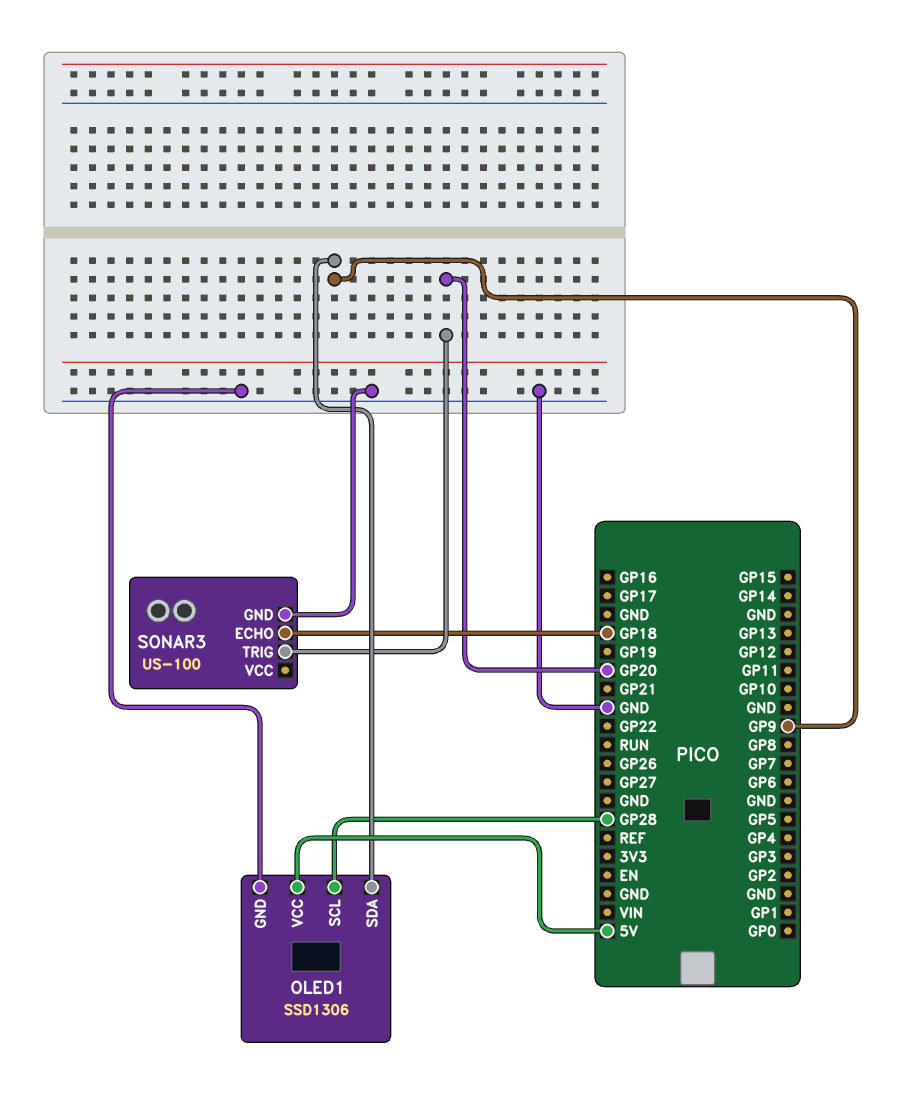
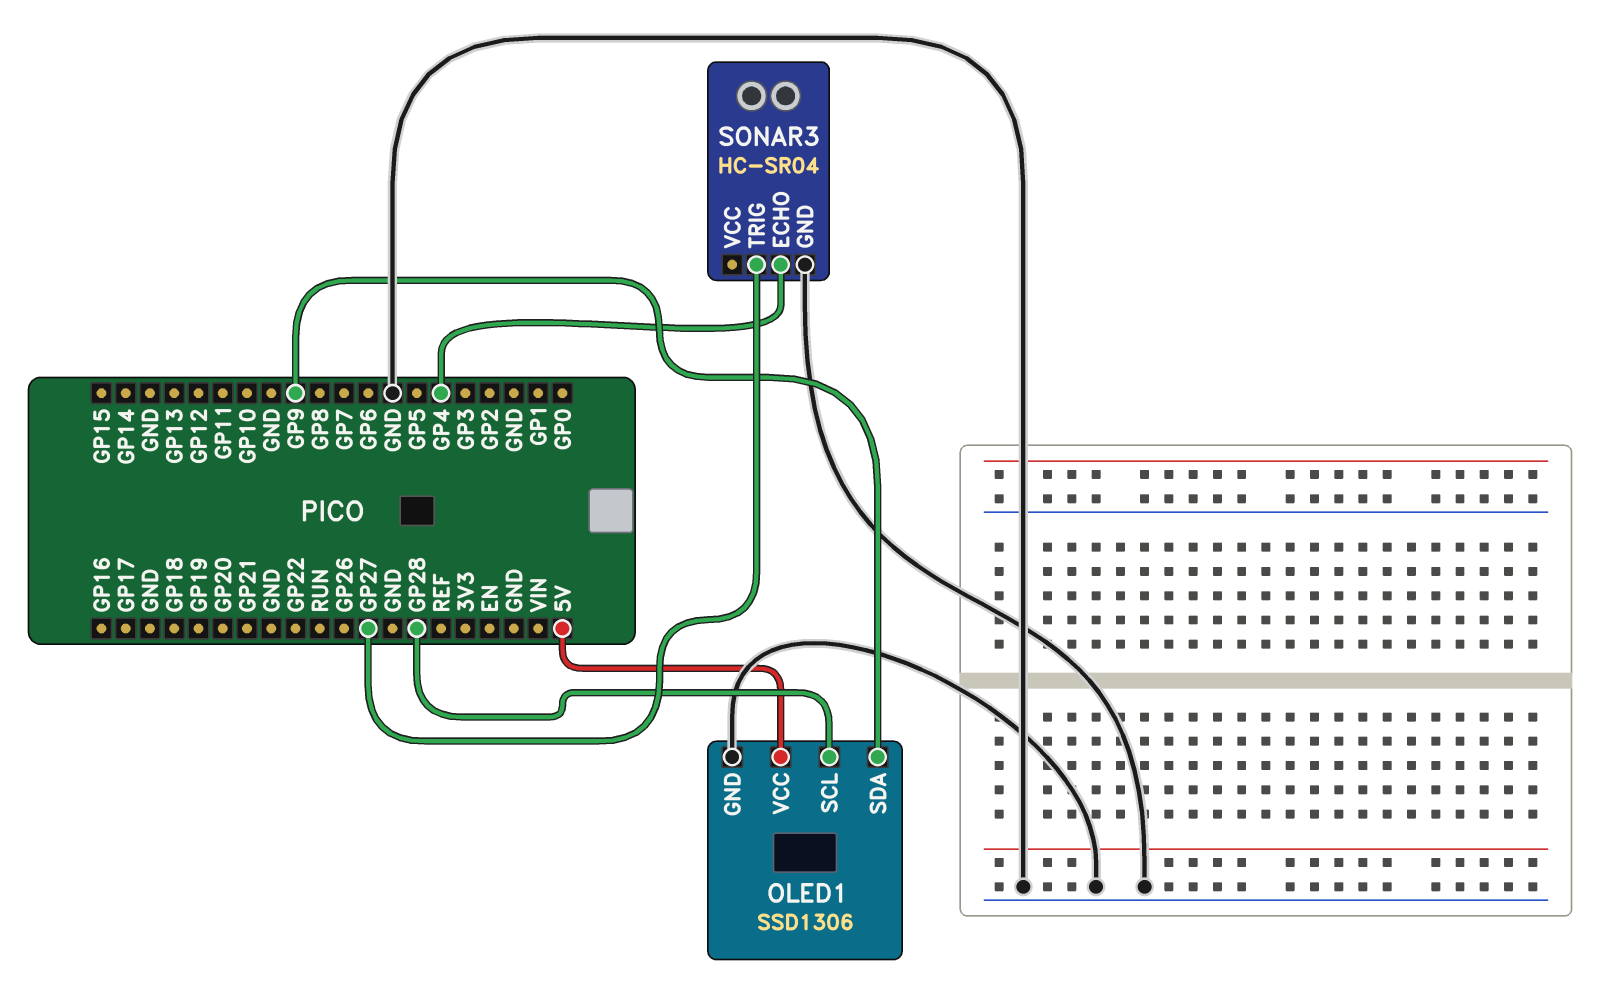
SONAR3: US-100 -> HC-SR04
SONAR3 pin ECHO: GP18 -> GP4
SONAR3 pin TRIG: GP20 -> GP27

